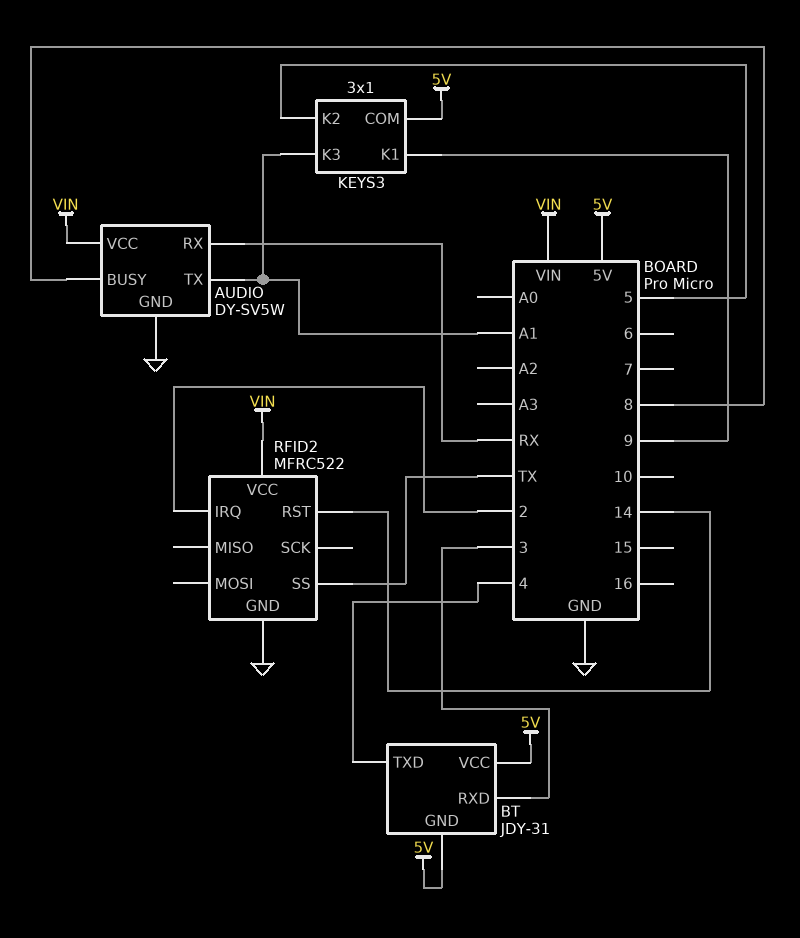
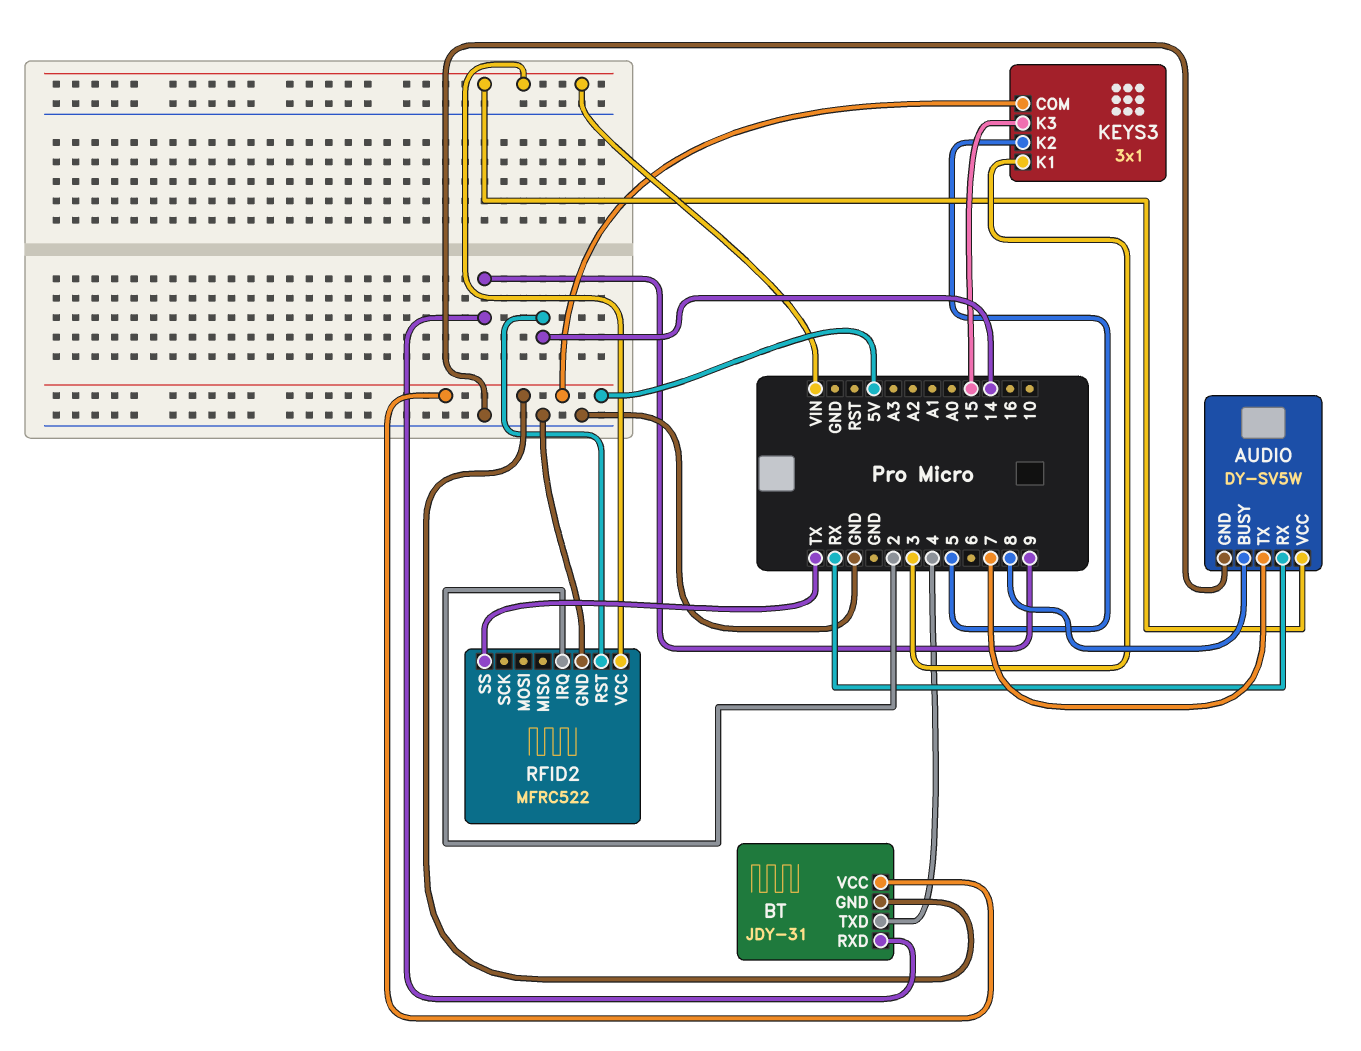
AUDIO pin TX: A1 -> 7
BT pin RXD: 3 -> 9
KEYS3 pin K1: 9 -> 3
KEYS3 pin K3: A1 -> 15

